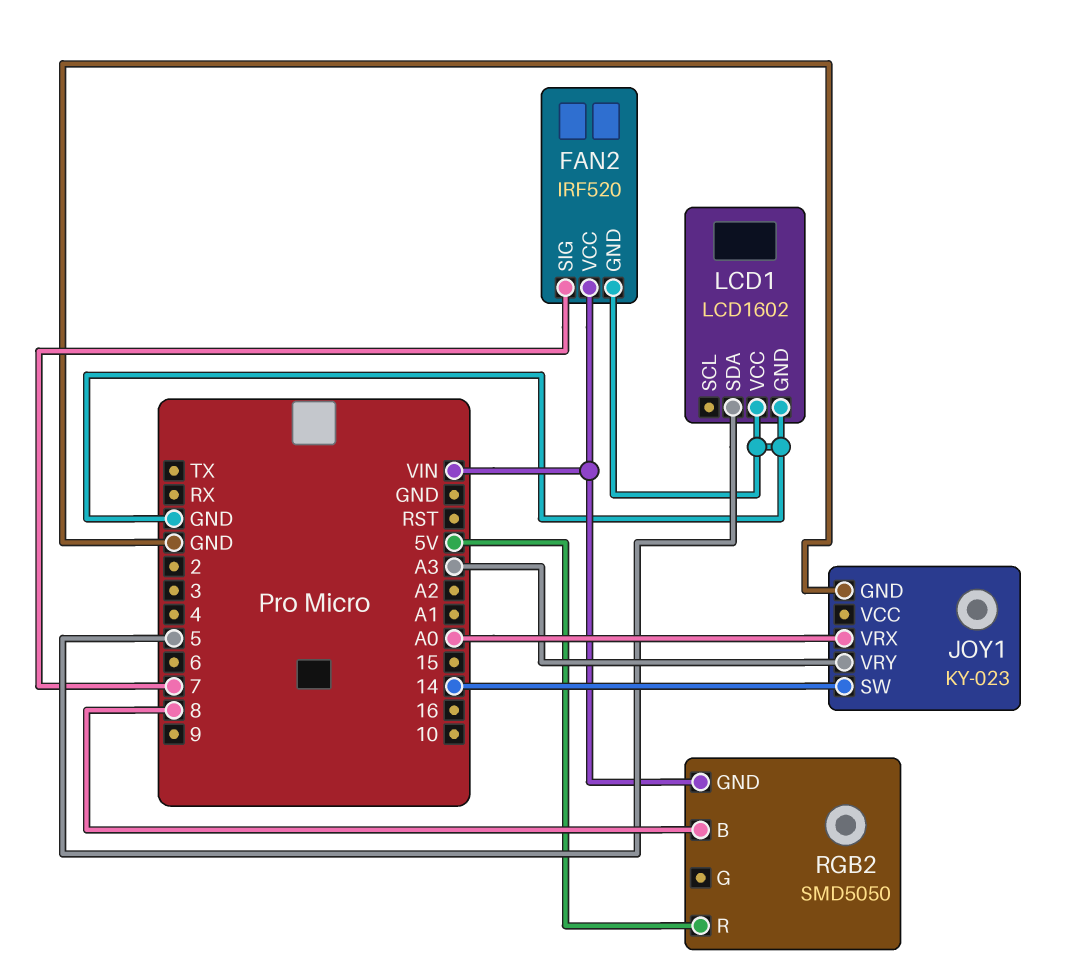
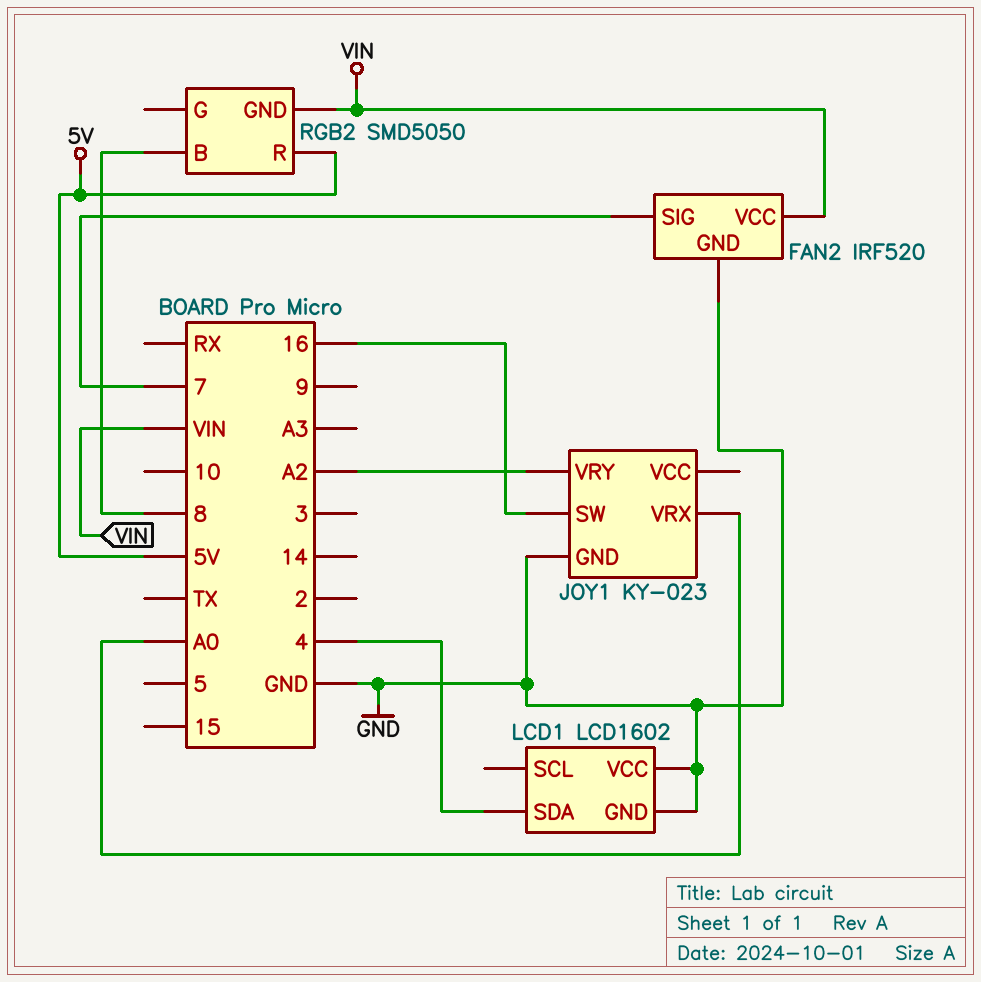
JOY1 pin SW: 14 -> 16
JOY1 pin VRY: A3 -> A2
LCD1 pin SDA: 5 -> 4

